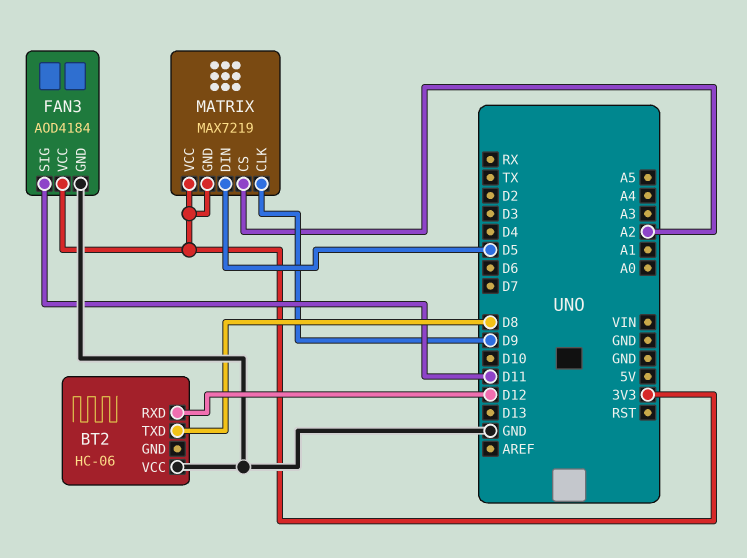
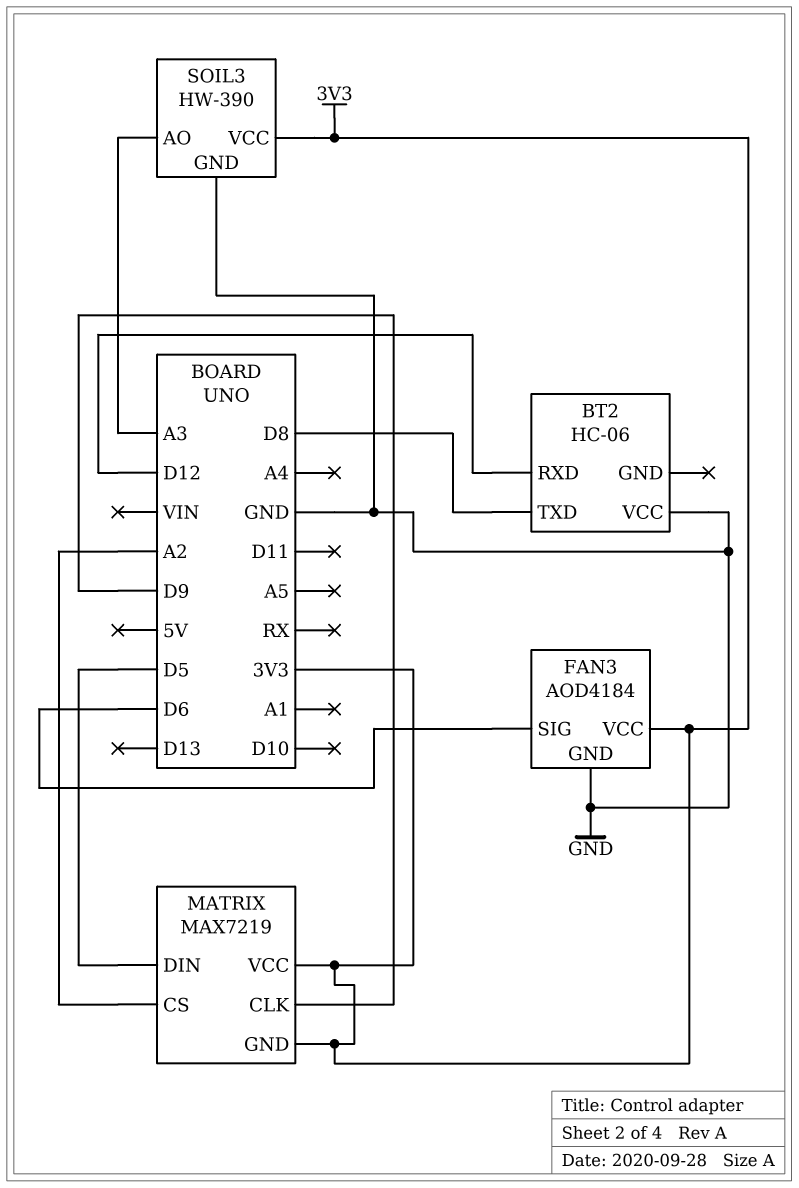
FAN3 pin SIG: D11 -> D6
SOIL3: none -> HW-390
SOIL3 pin AO: none -> A3
SOIL3 pin GND: none -> GND
SOIL3 pin VCC: none -> 3V3

